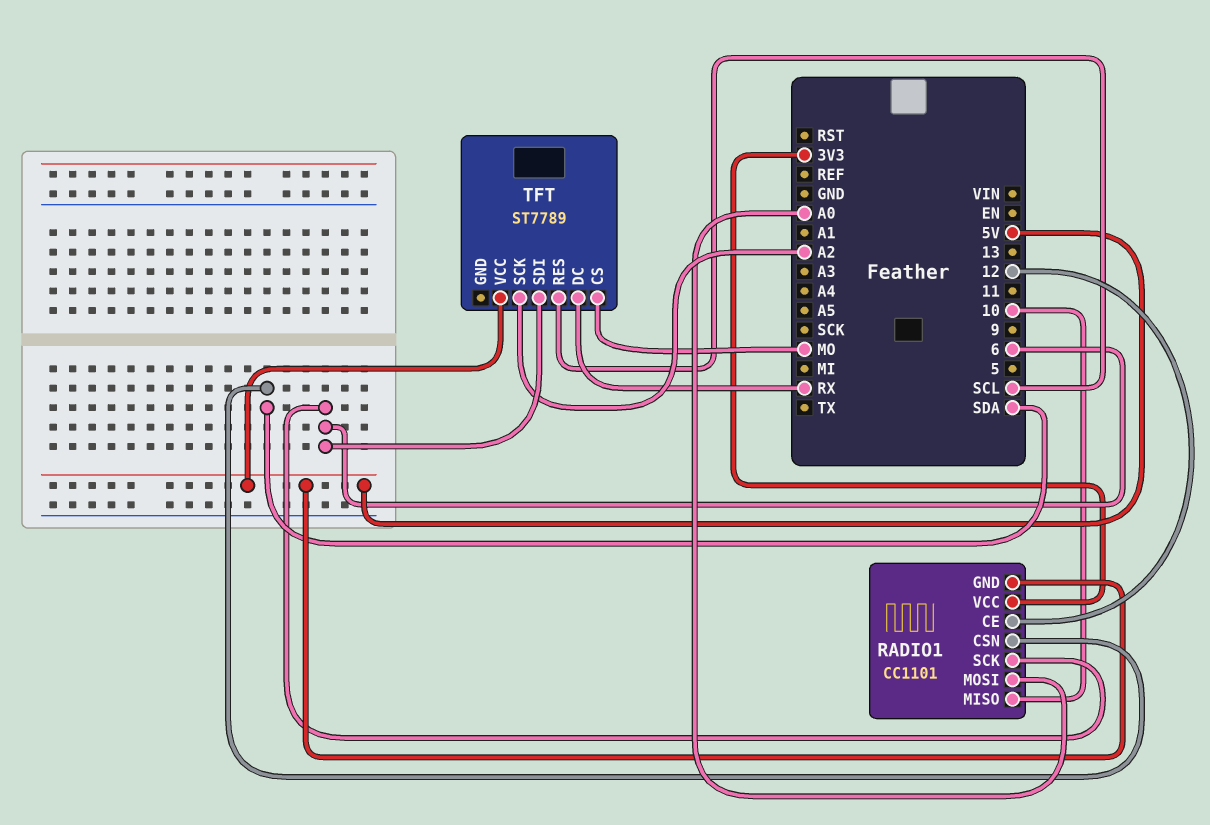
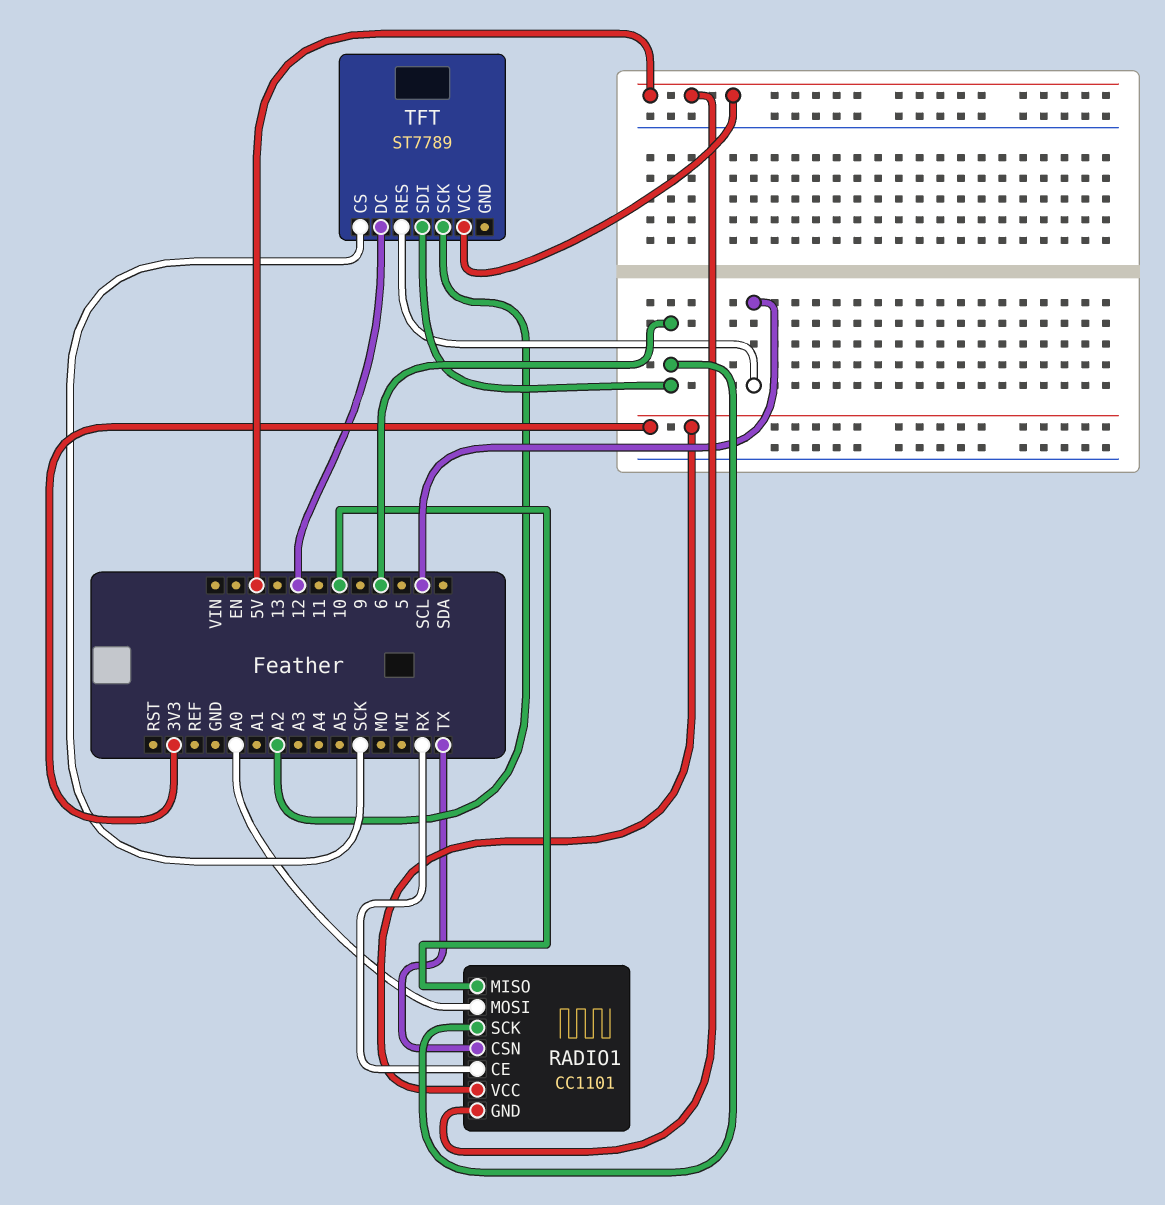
RADIO1 pin CE: 12 -> RX
RADIO1 pin CSN: SDA -> TX
TFT pin CS: MO -> SCK
TFT pin DC: RX -> 12

